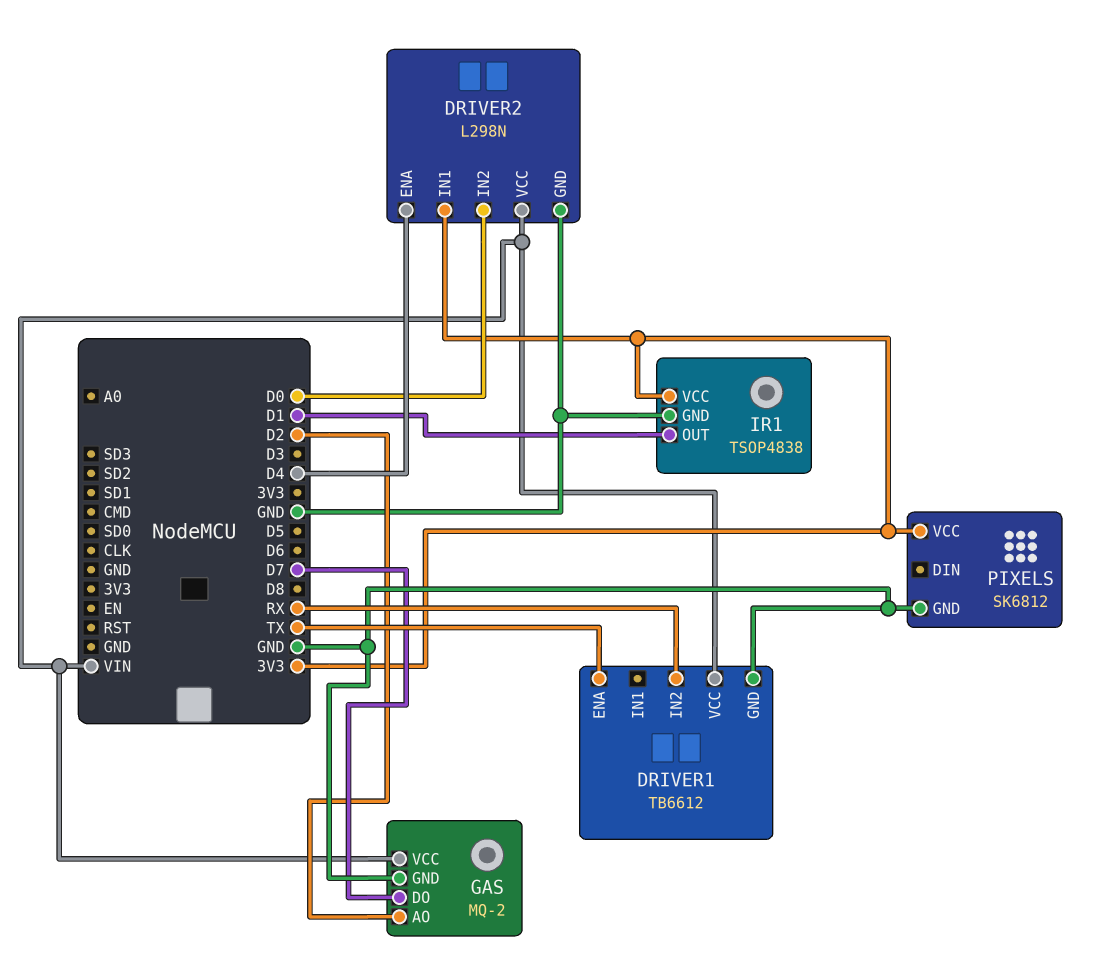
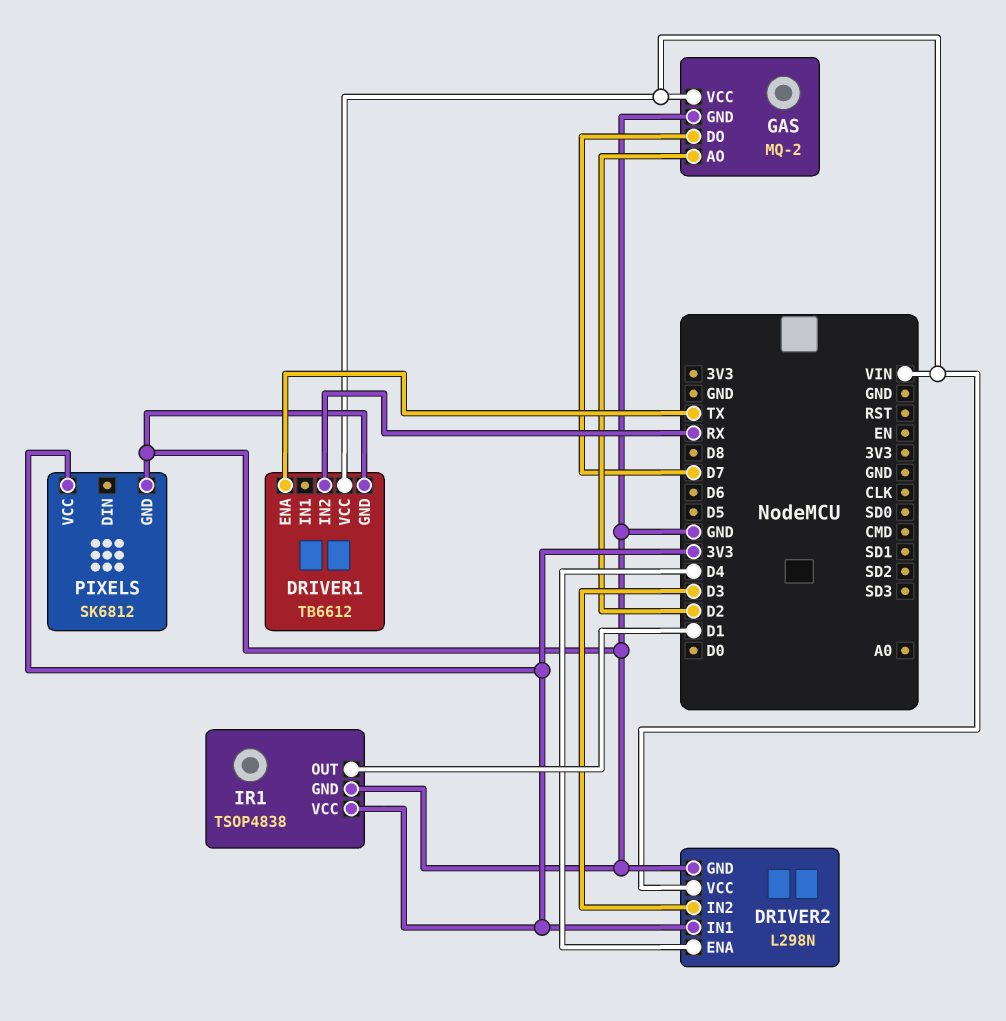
DRIVER2 pin IN2: D0 -> D3

